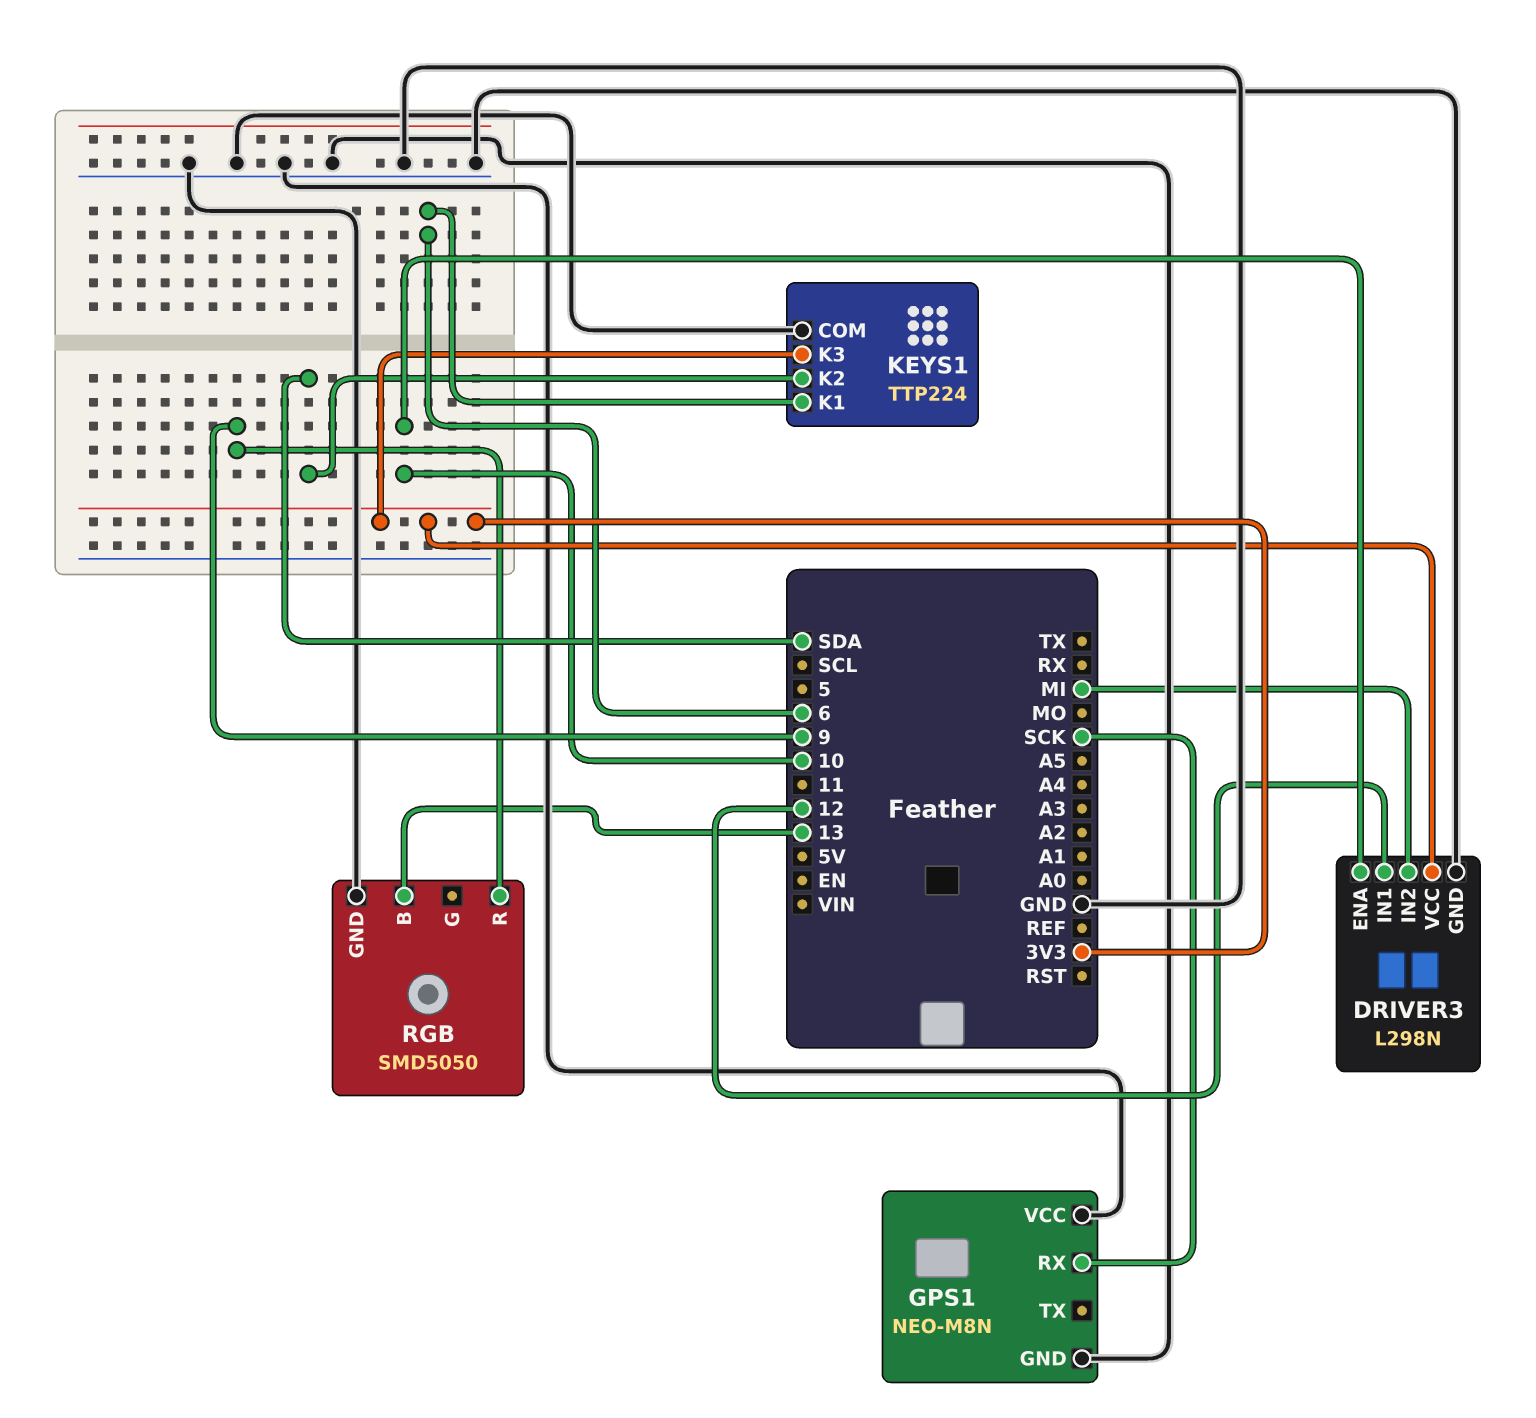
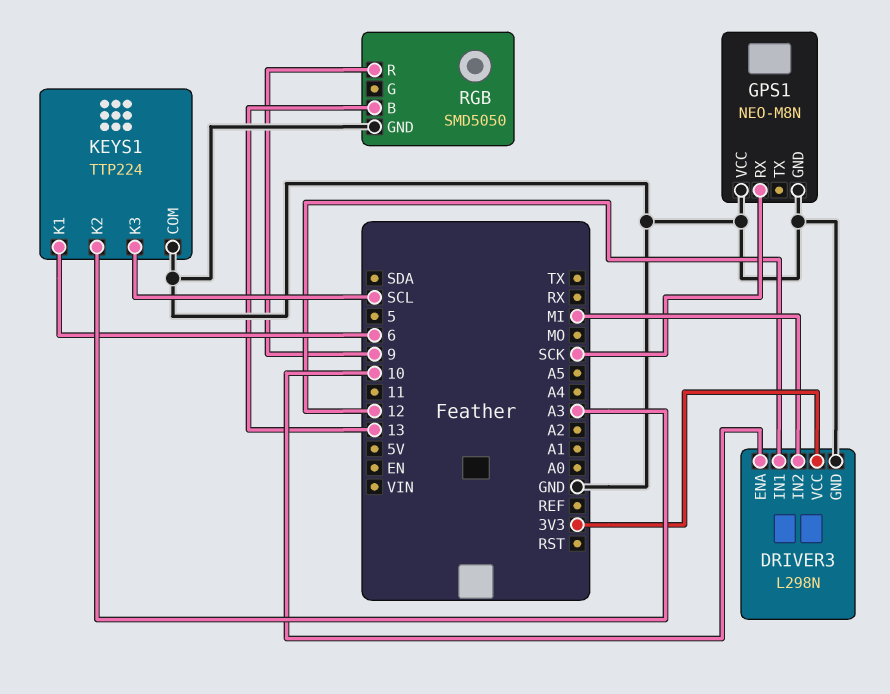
KEYS1 pin K2: SDA -> A3
KEYS1 pin K3: 3V3 -> SCL

